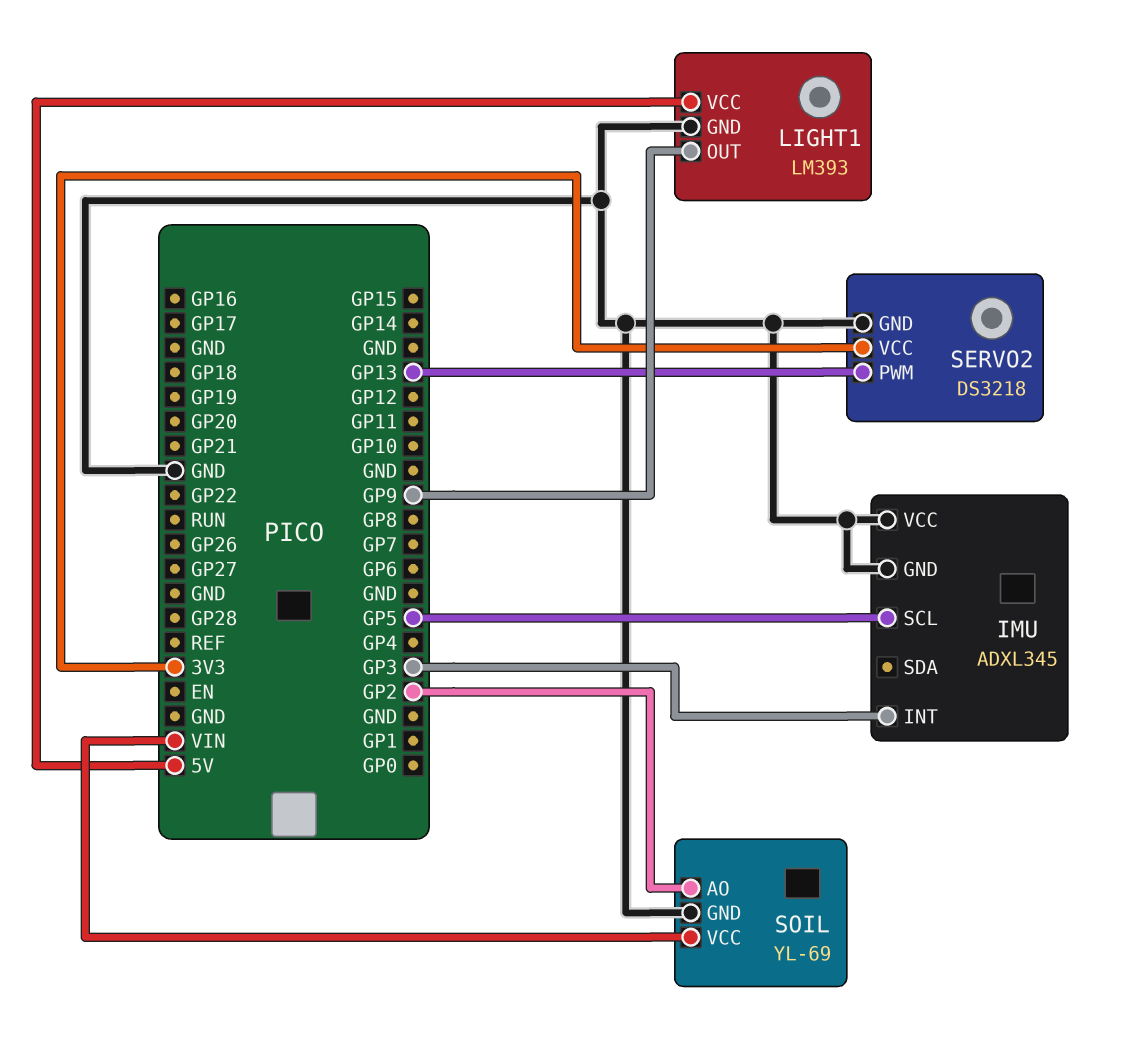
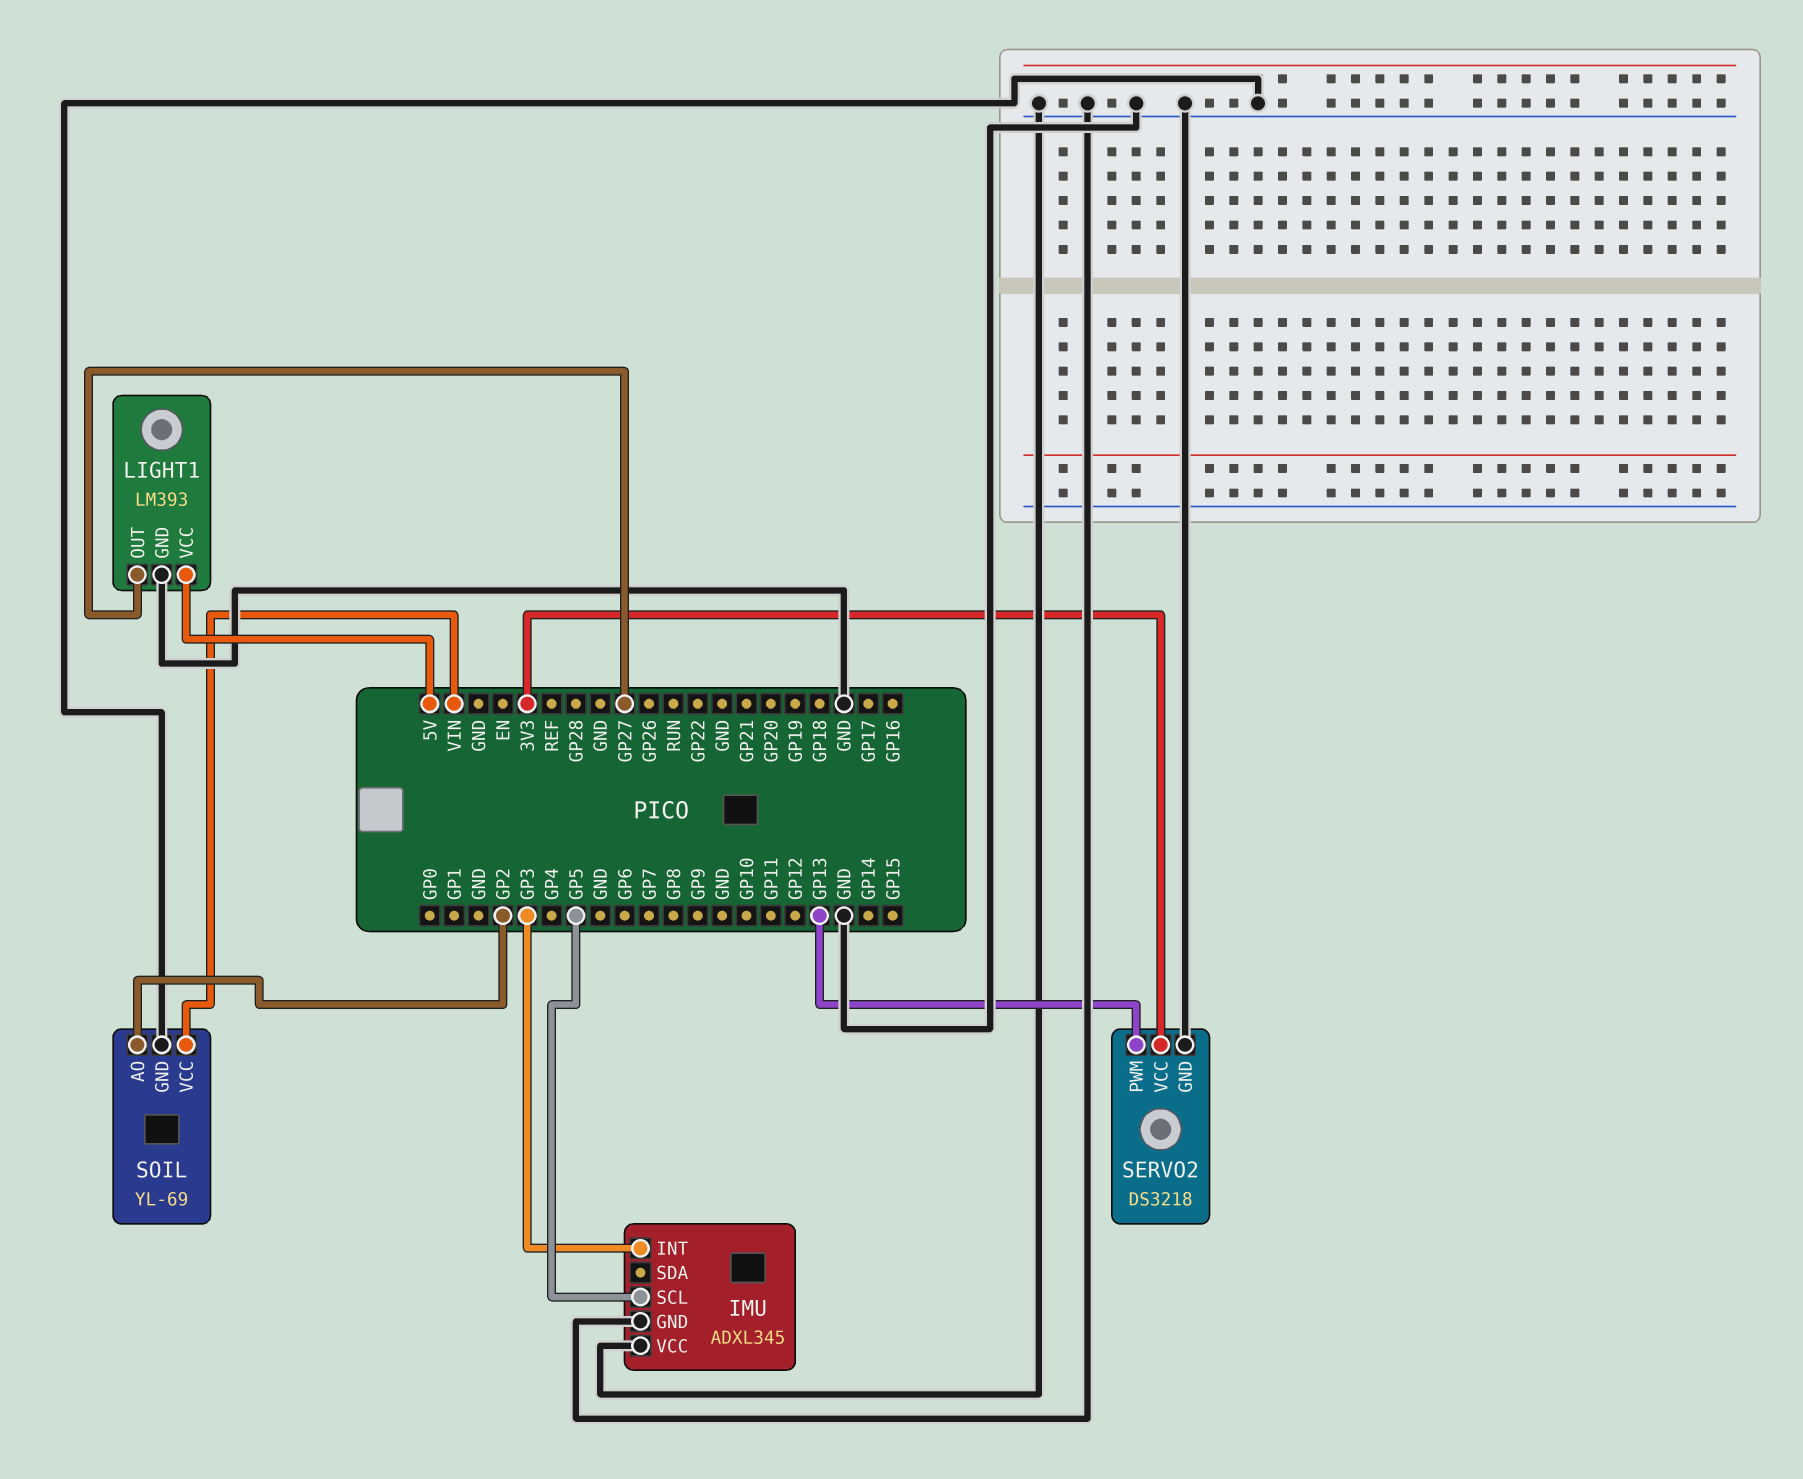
LIGHT1 pin OUT: GP9 -> GP27

